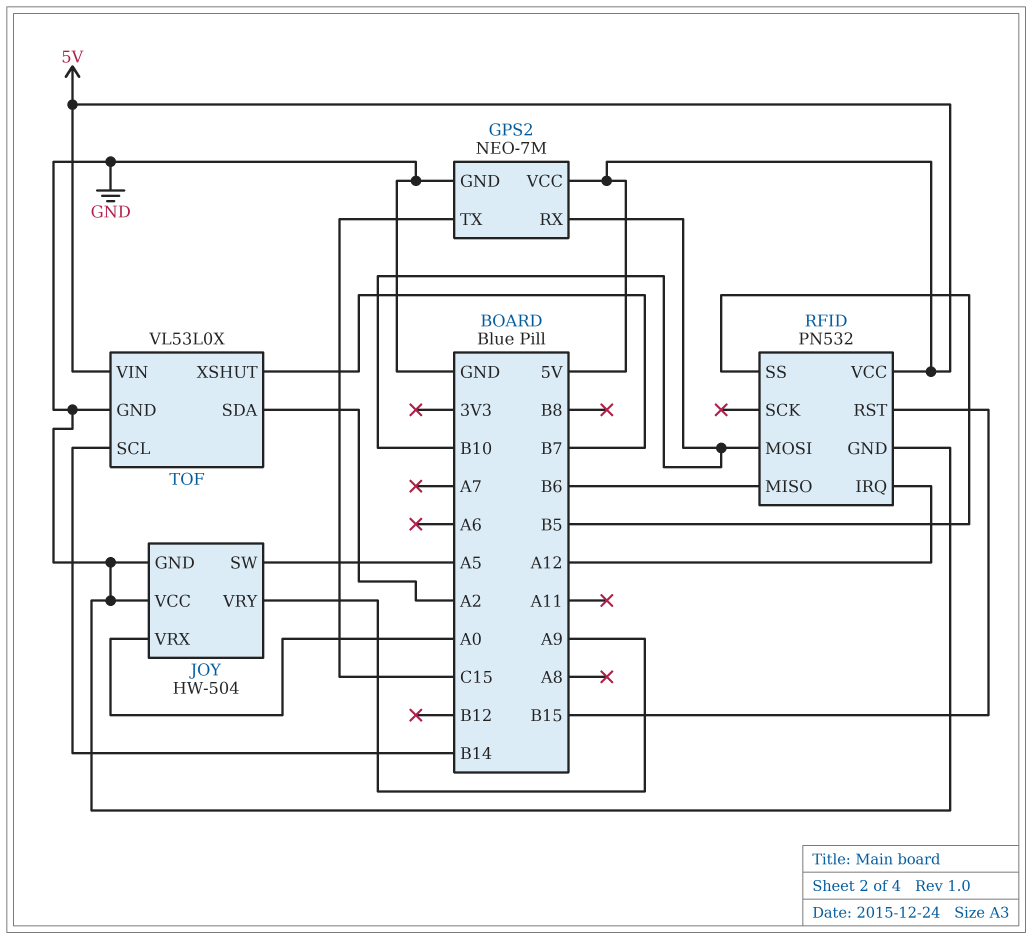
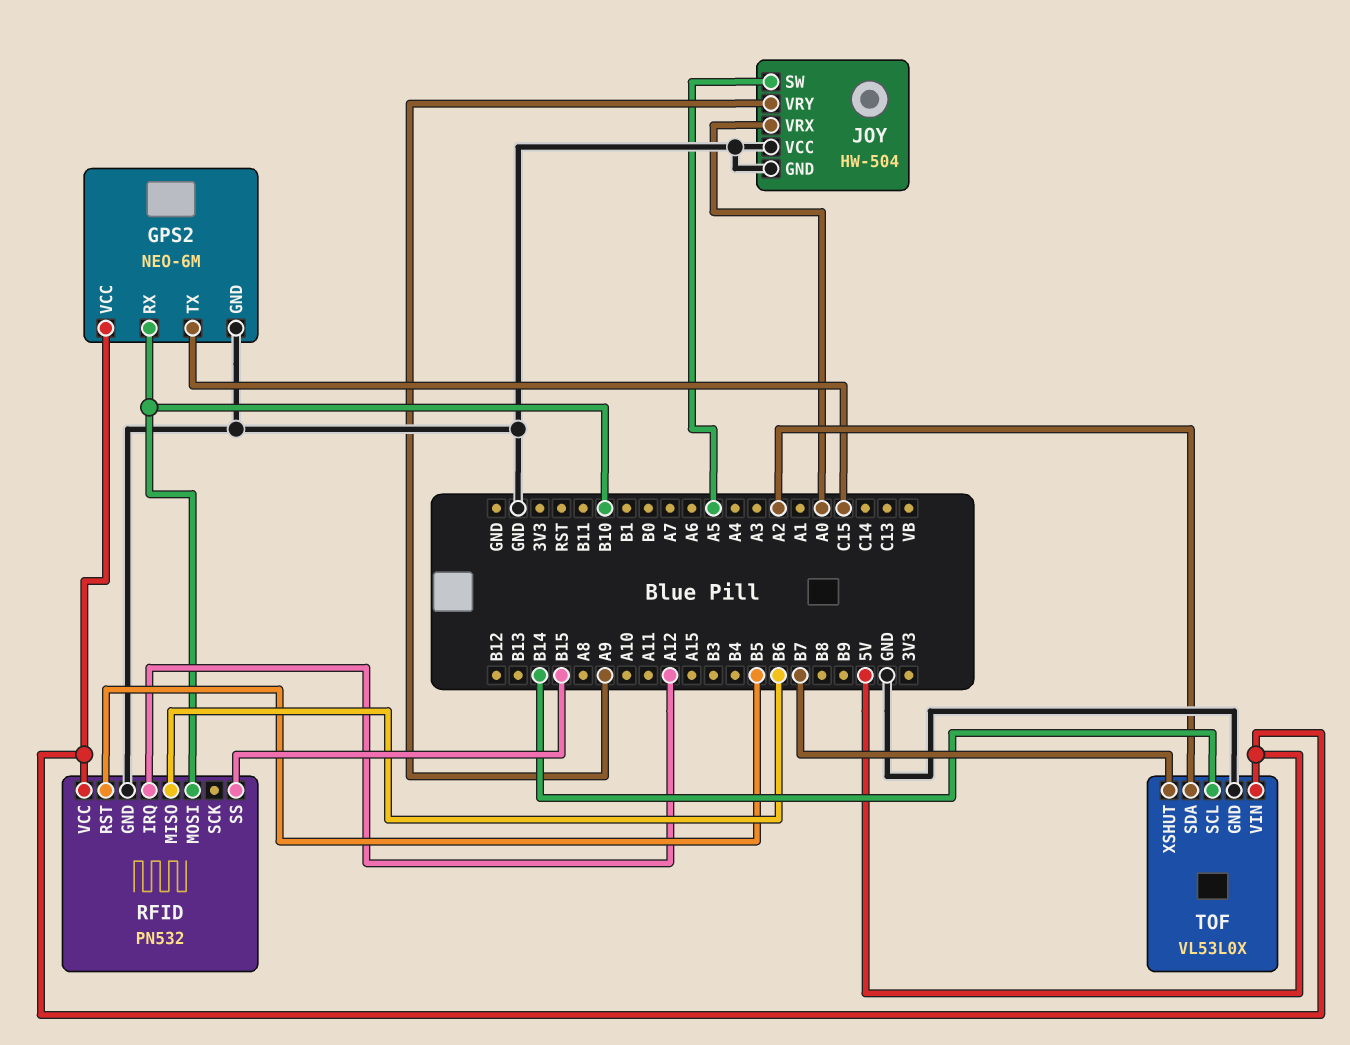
GPS2: NEO-7M -> NEO-6M
RFID pin RST: B15 -> B5
RFID pin SS: B5 -> B15

